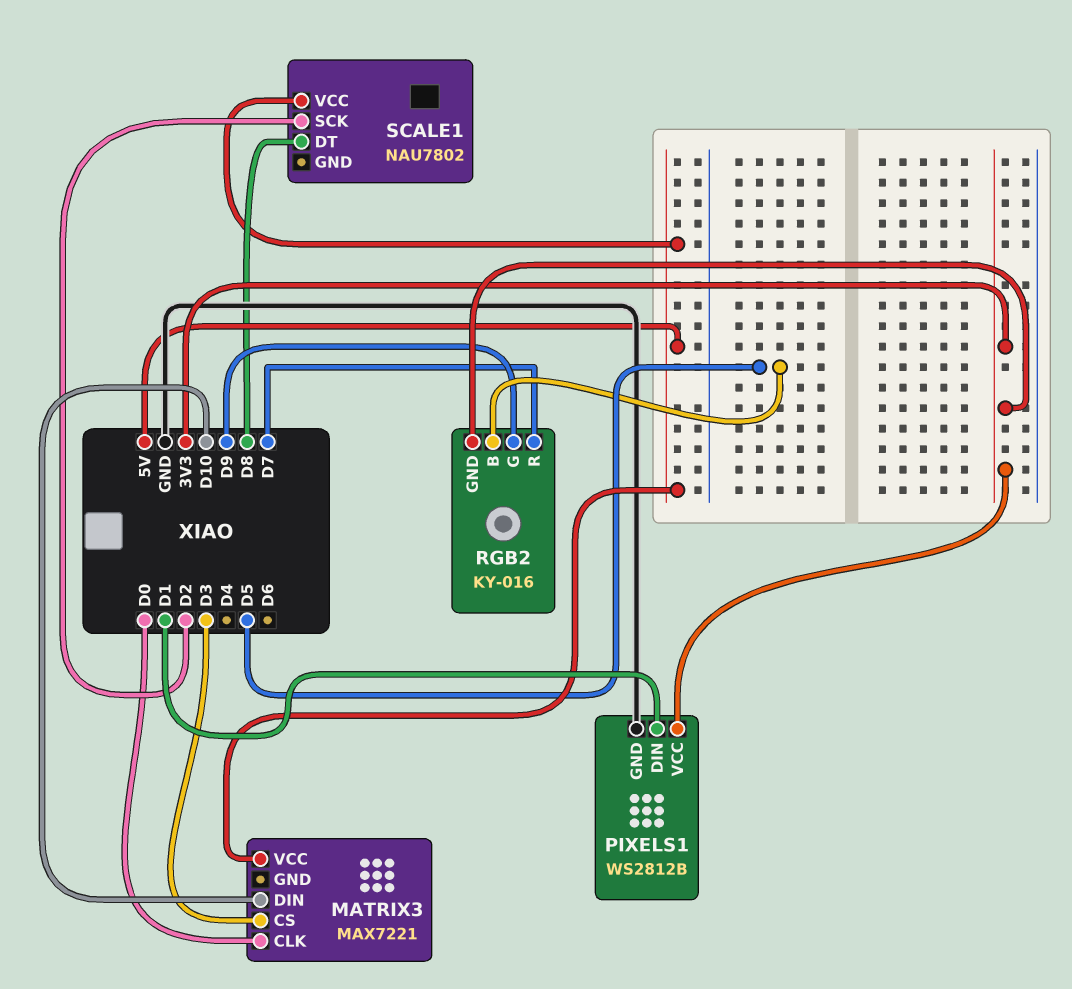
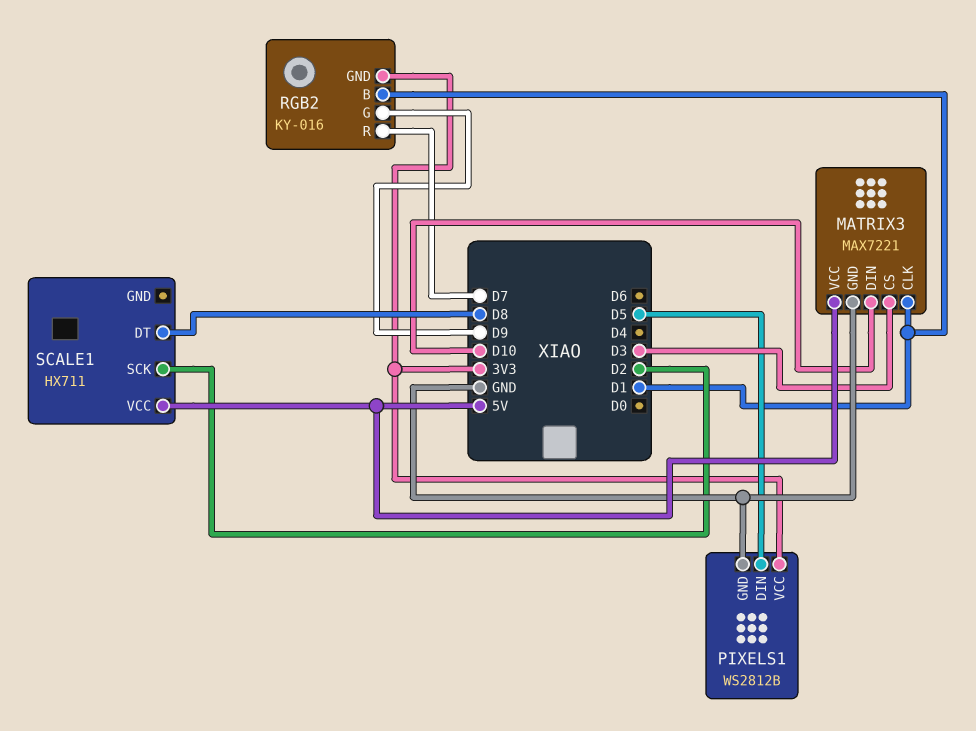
MATRIX3 pin CLK: D0 -> D1
MATRIX3 pin GND: none -> GND
PIXELS1 pin DIN: D1 -> D5
RGB2 pin B: D5 -> D1
SCALE1: NAU7802 -> HX711

